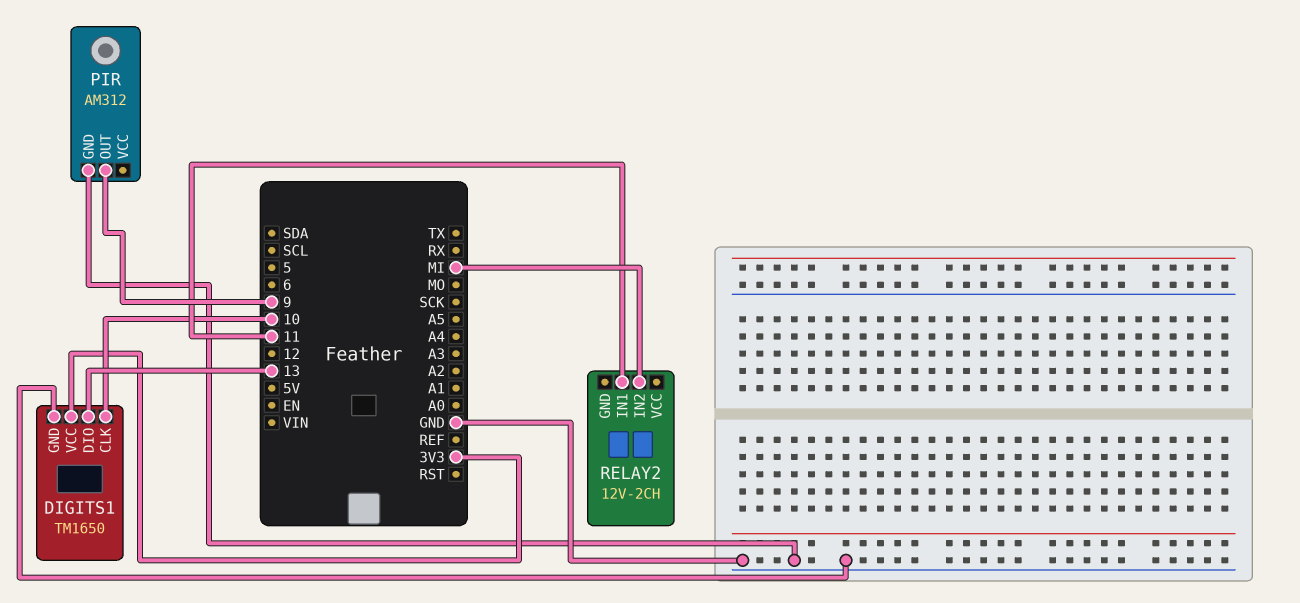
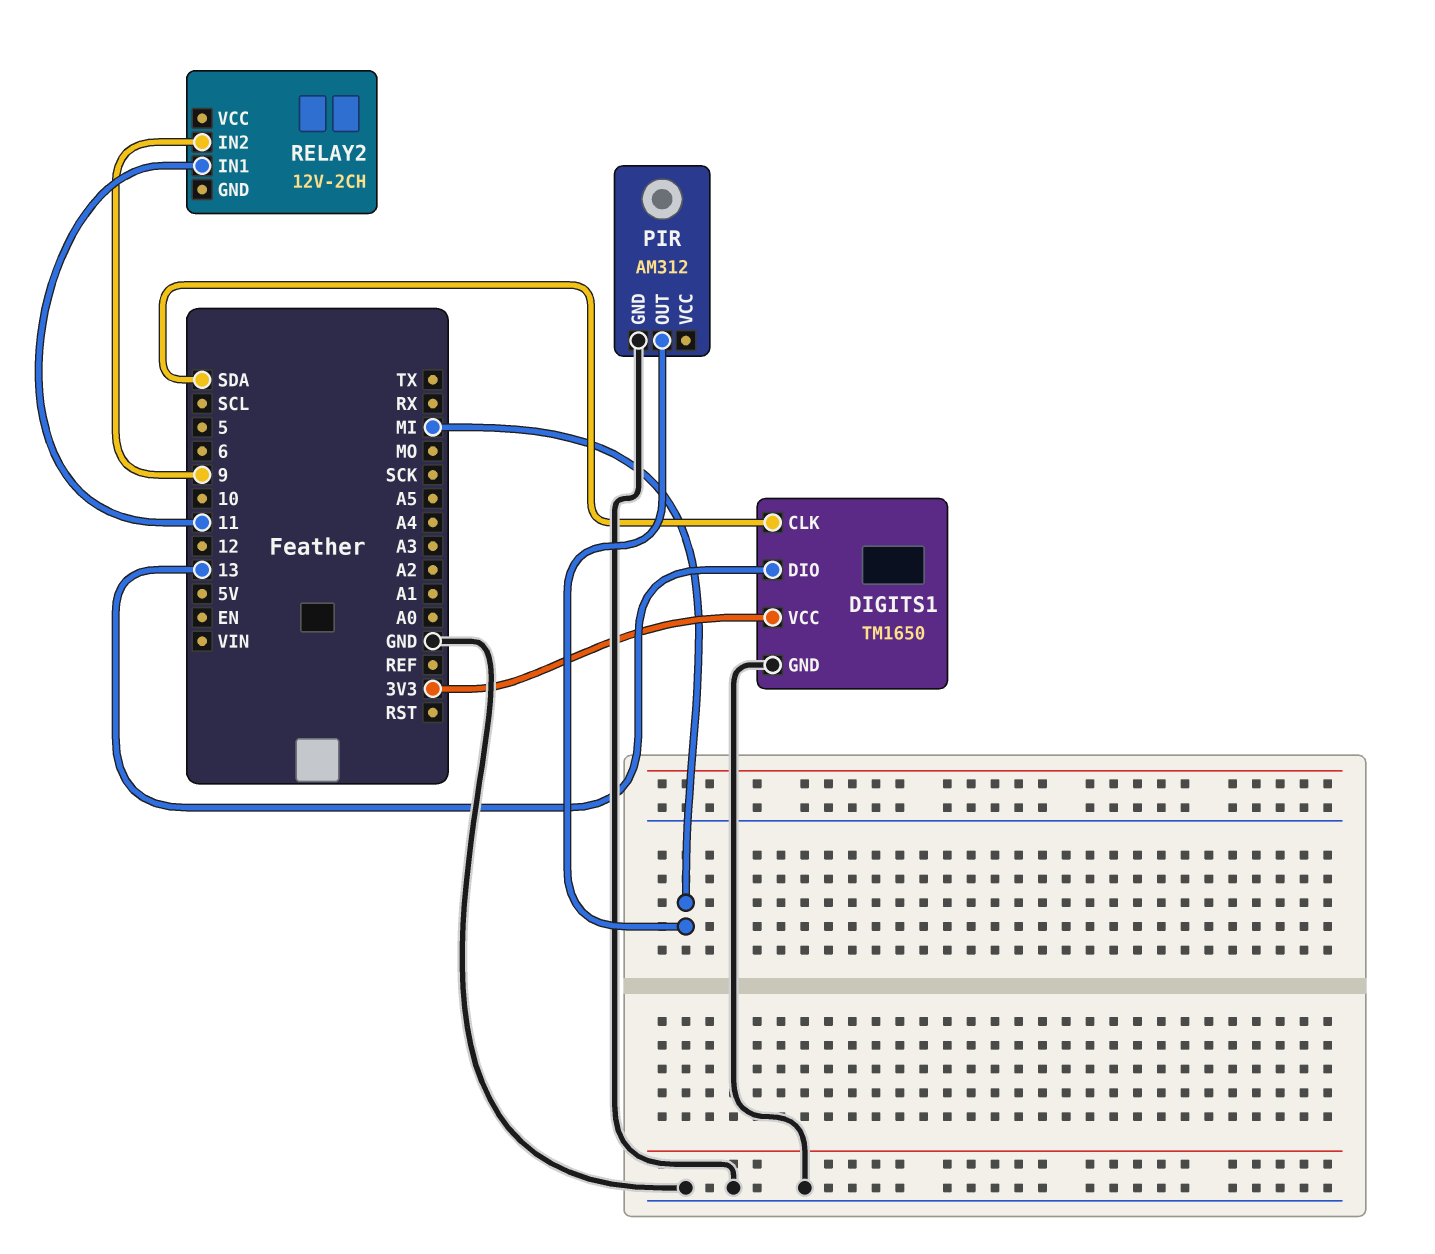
DIGITS1 pin CLK: 10 -> SDA
PIR pin OUT: 9 -> MI
RELAY2 pin IN2: MI -> 9

